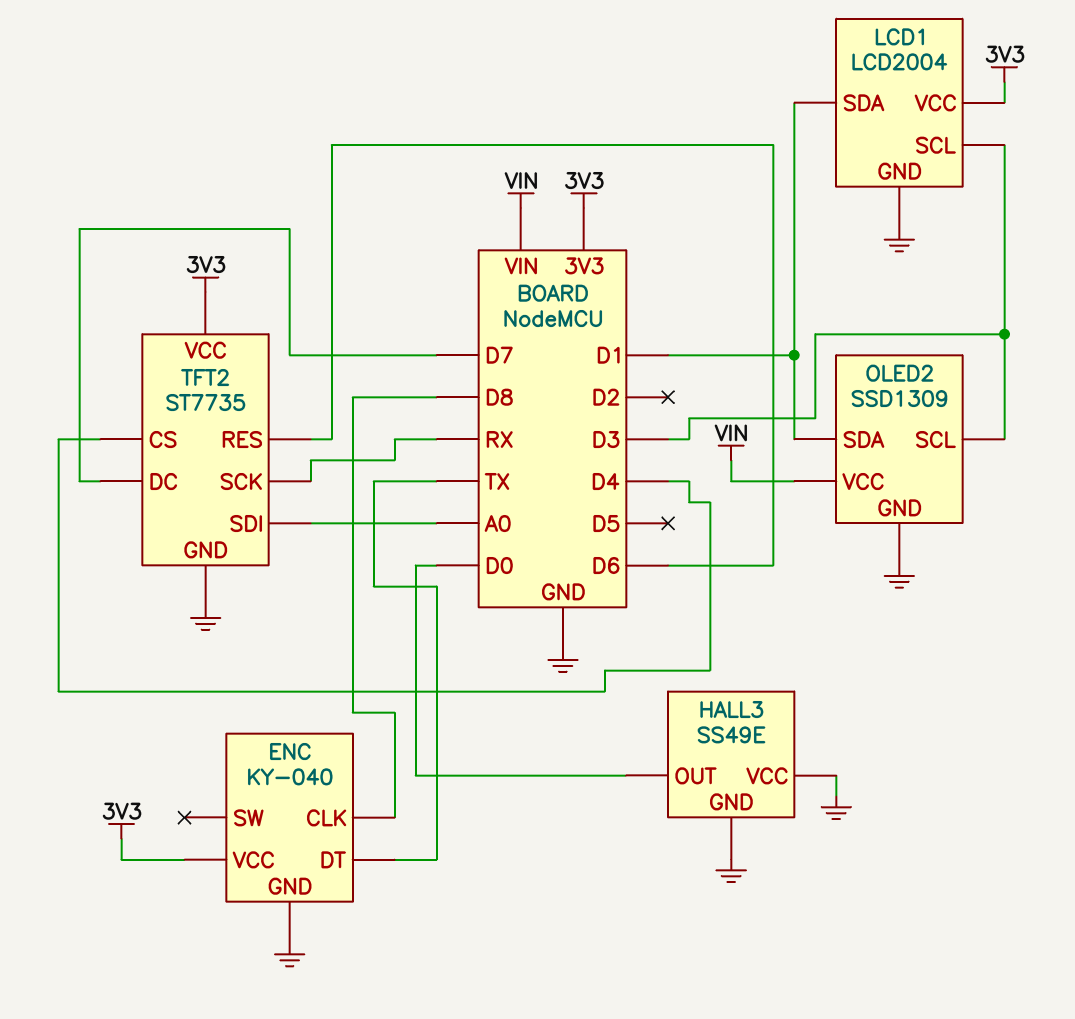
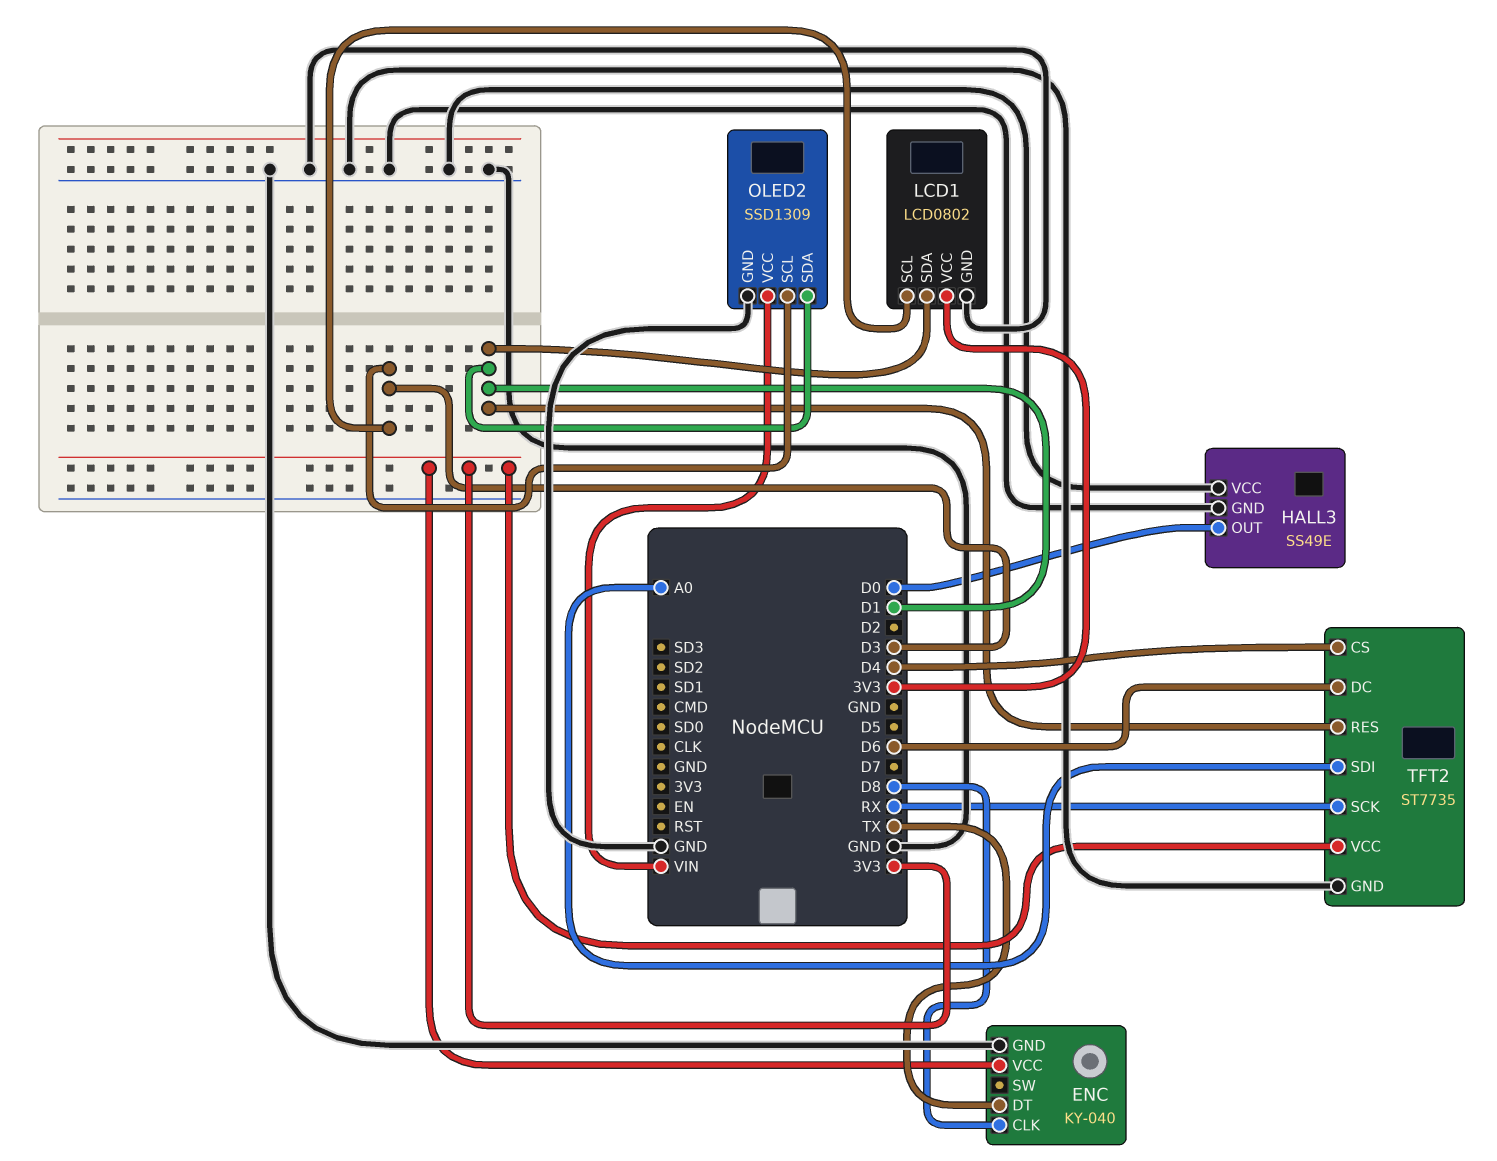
LCD1: LCD2004 -> LCD0802
TFT2 pin DC: D7 -> D6
TFT2 pin RES: D6 -> D1

